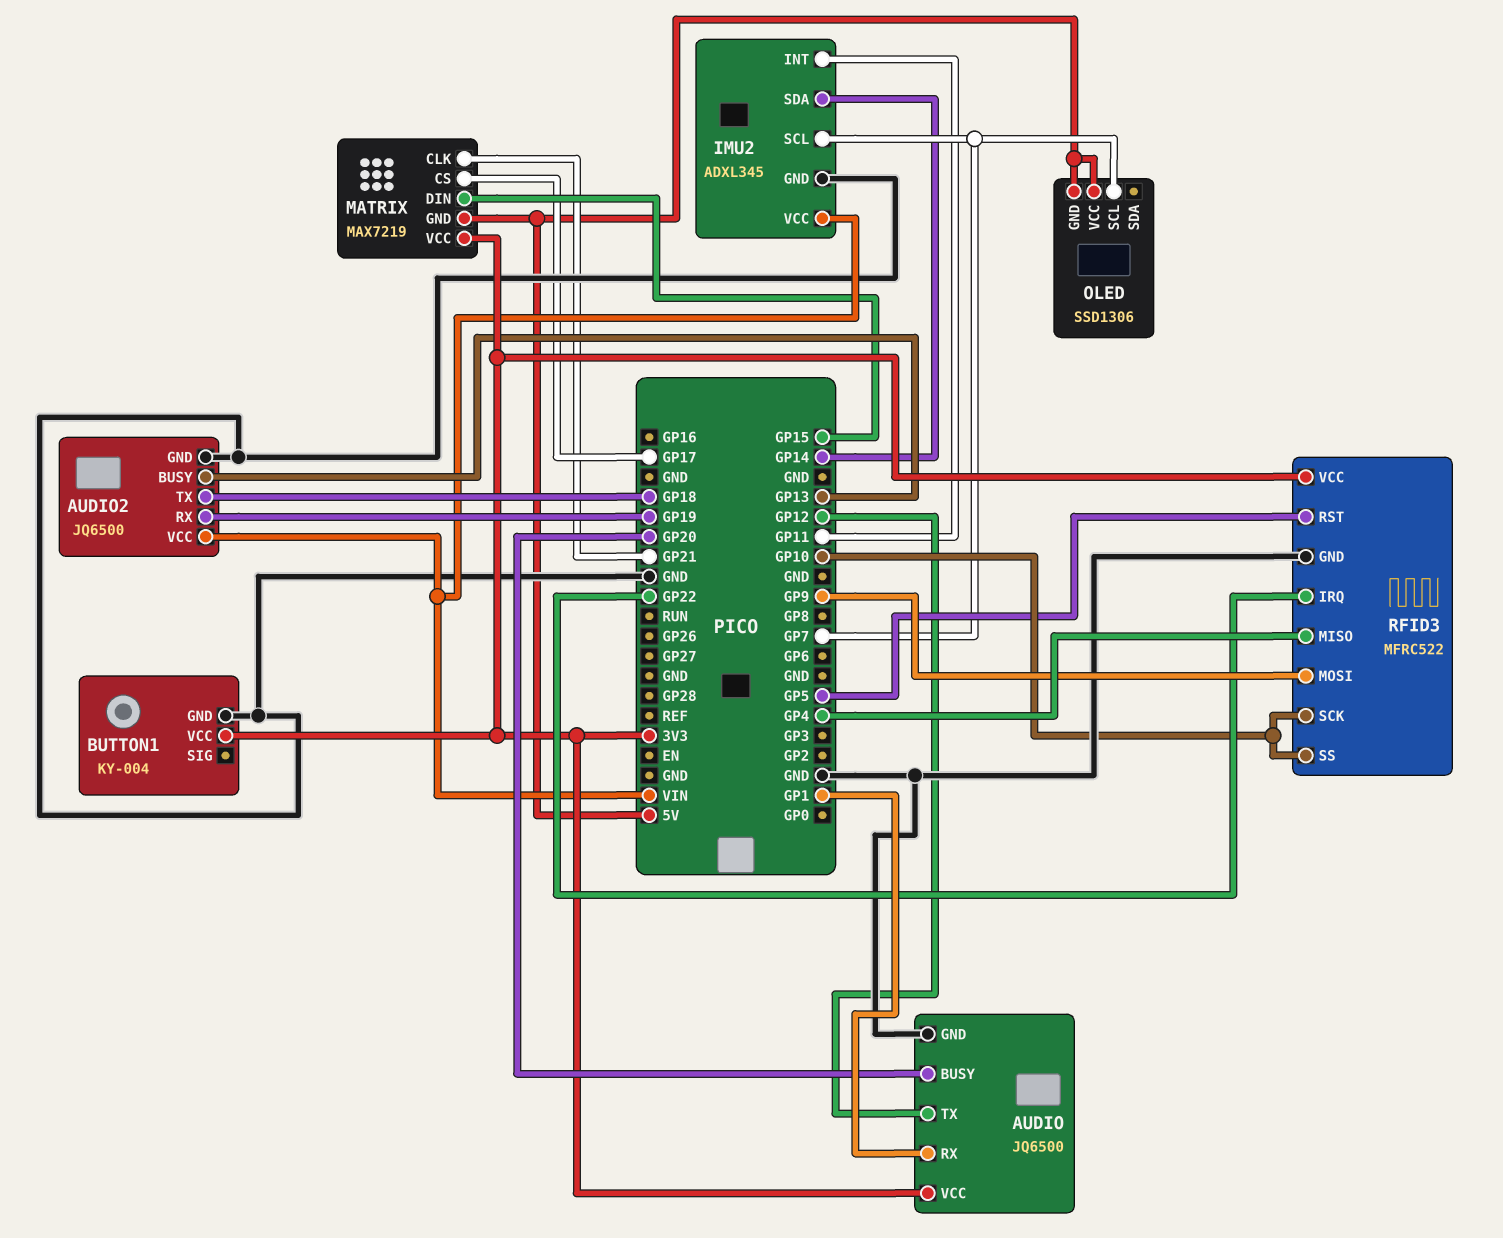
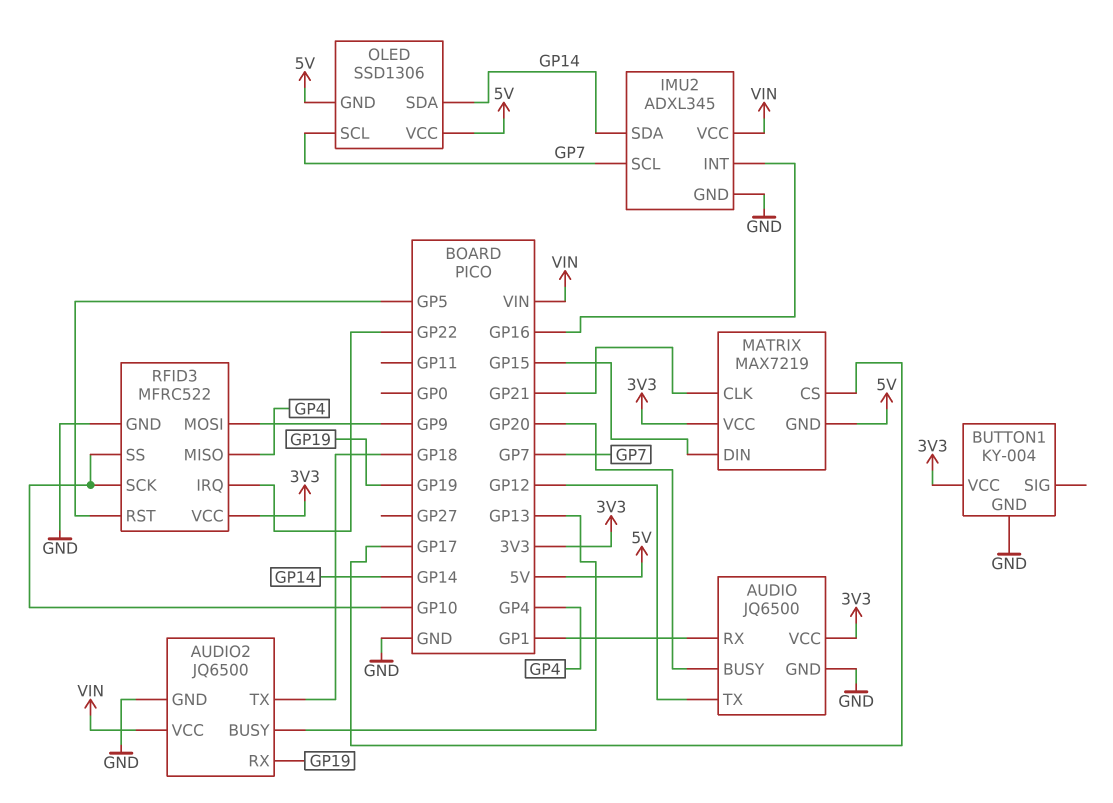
IMU2 pin INT: GP11 -> GP16
OLED pin SDA: none -> GP14

